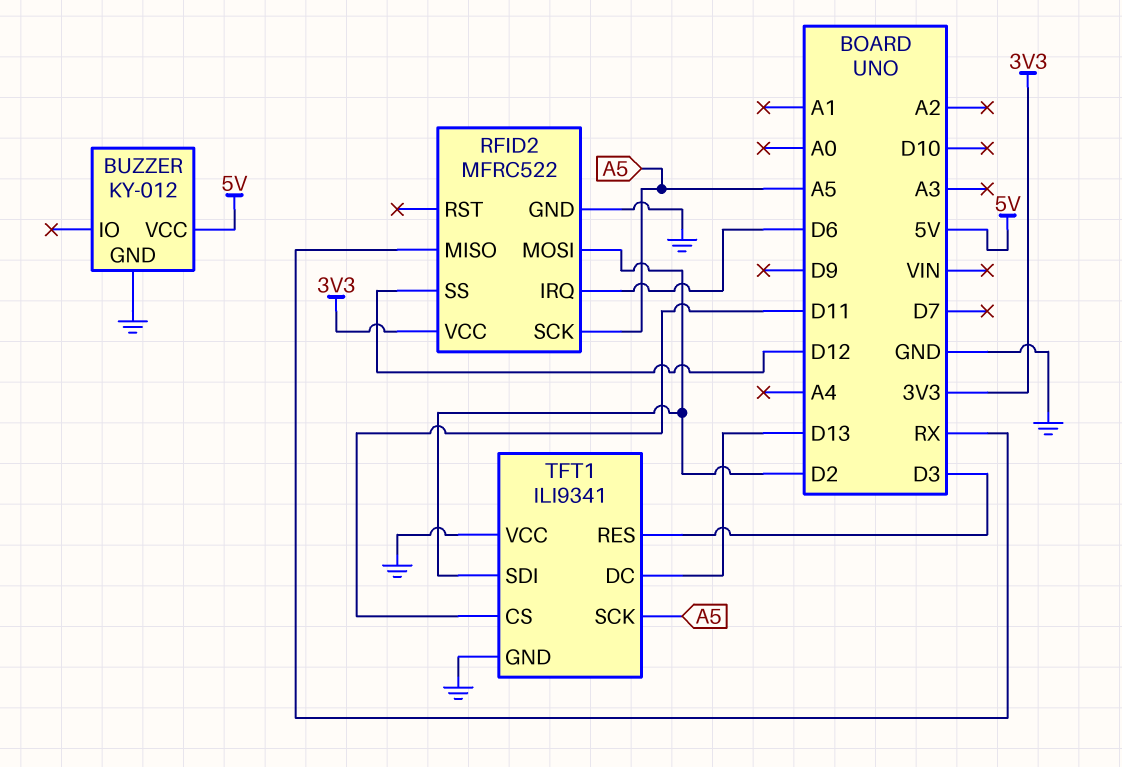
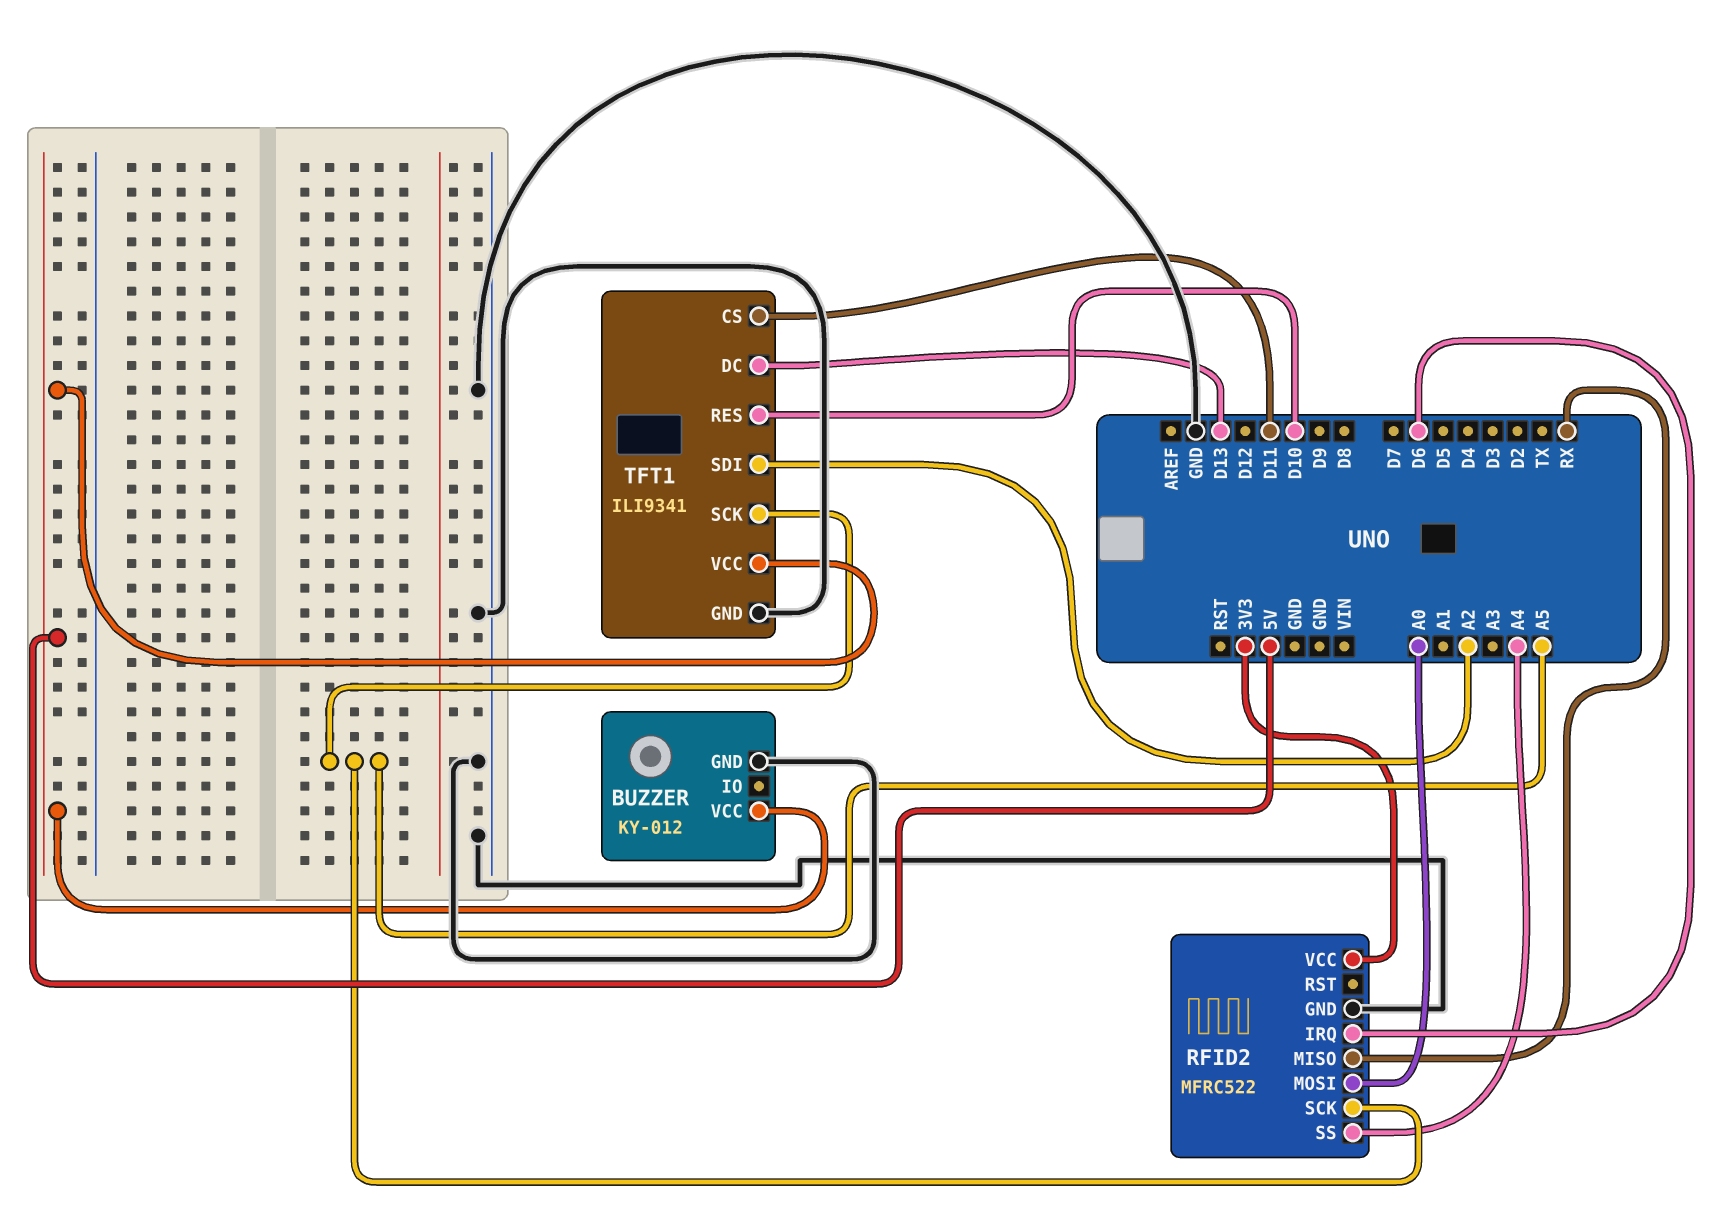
RFID2 pin MOSI: D2 -> A0
RFID2 pin SS: D12 -> A4
TFT1 pin RES: D3 -> D10
TFT1 pin SDI: D2 -> A2
TFT1 pin VCC: GND -> 5V

